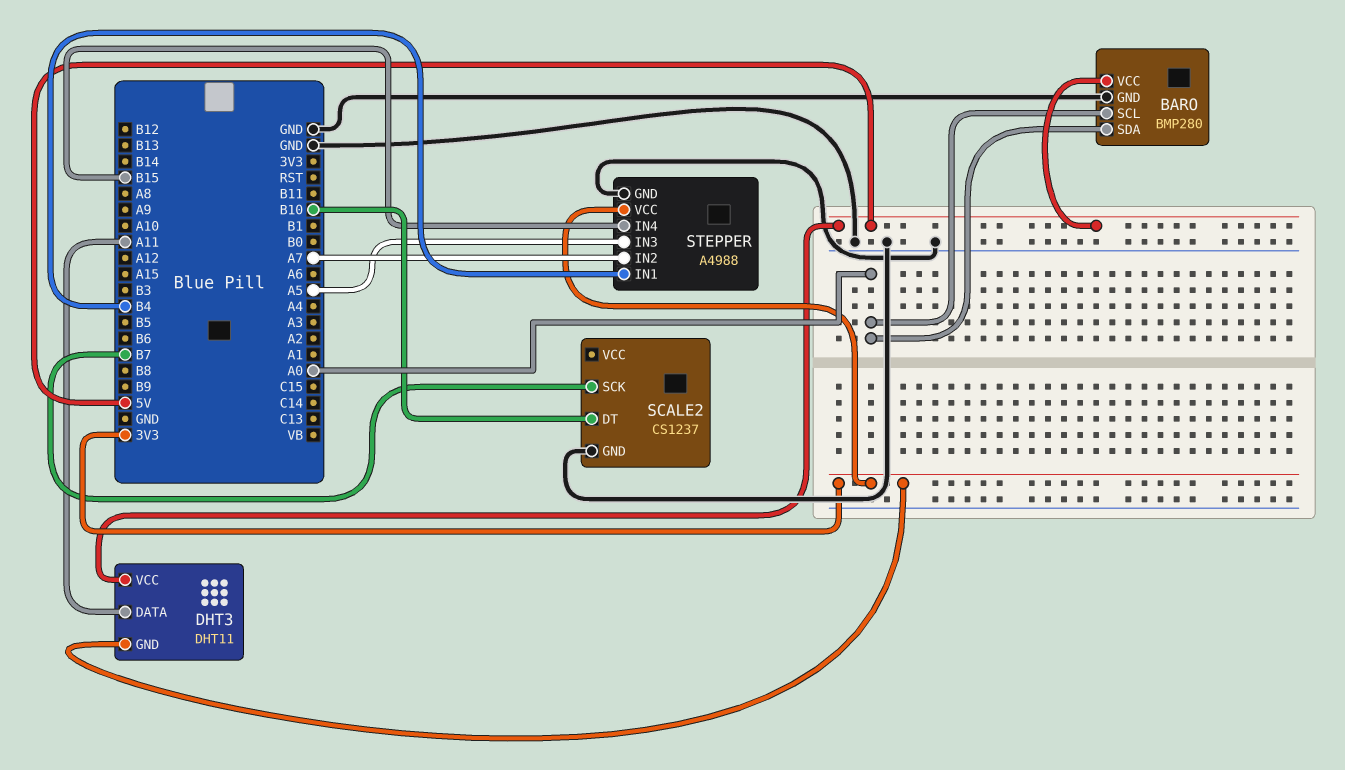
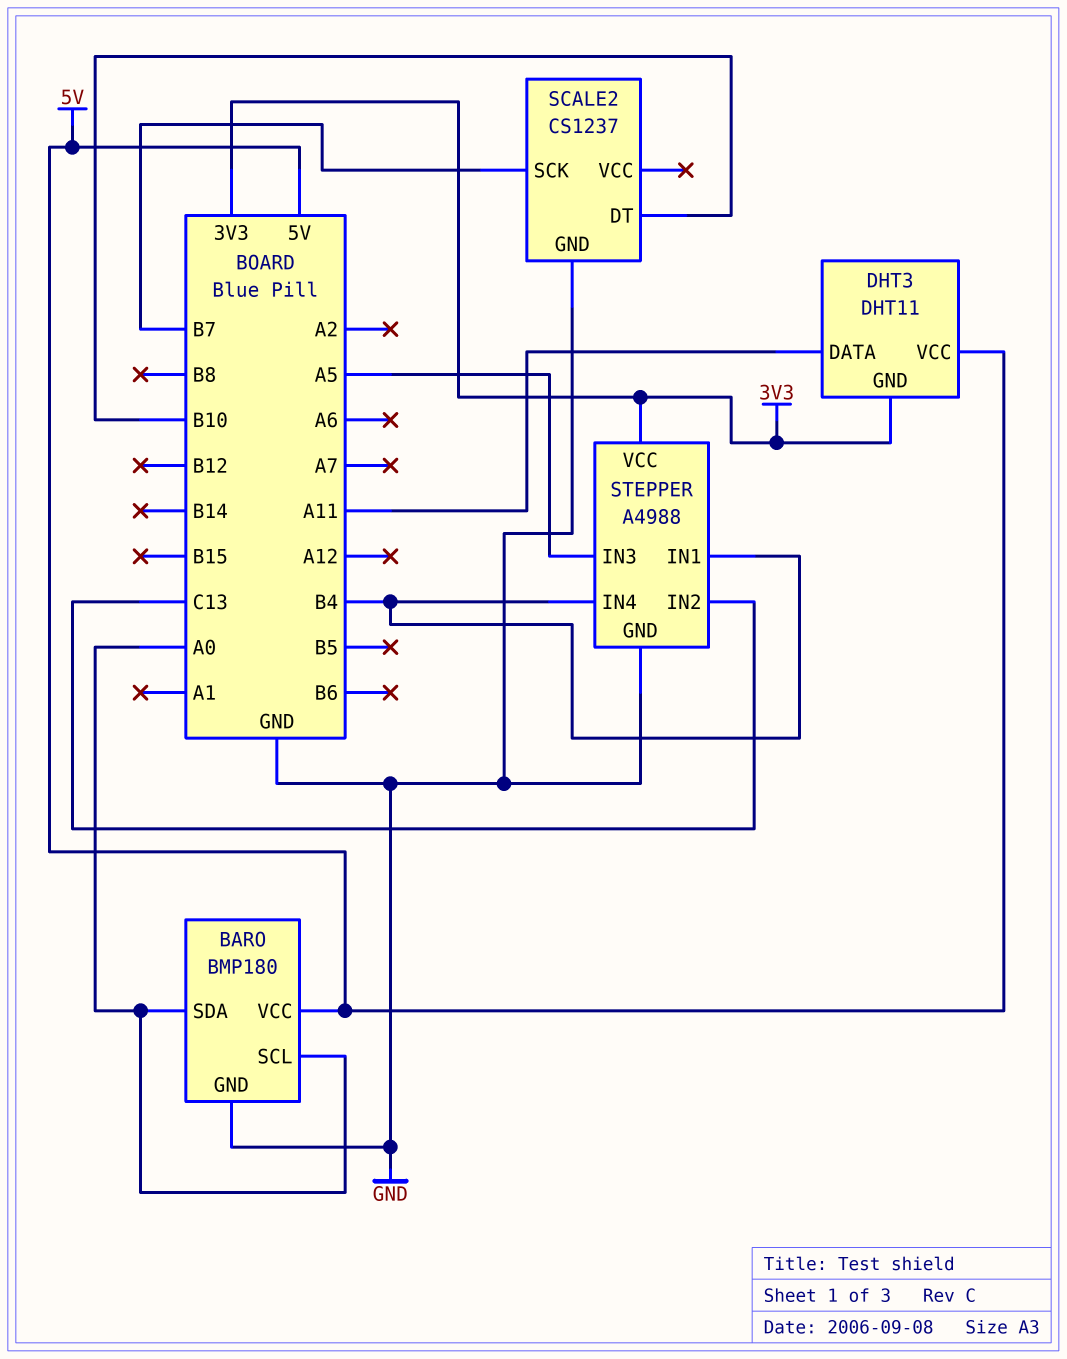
BARO: BMP280 -> BMP180
STEPPER pin IN2: A7 -> C13
STEPPER pin IN4: B15 -> B4

